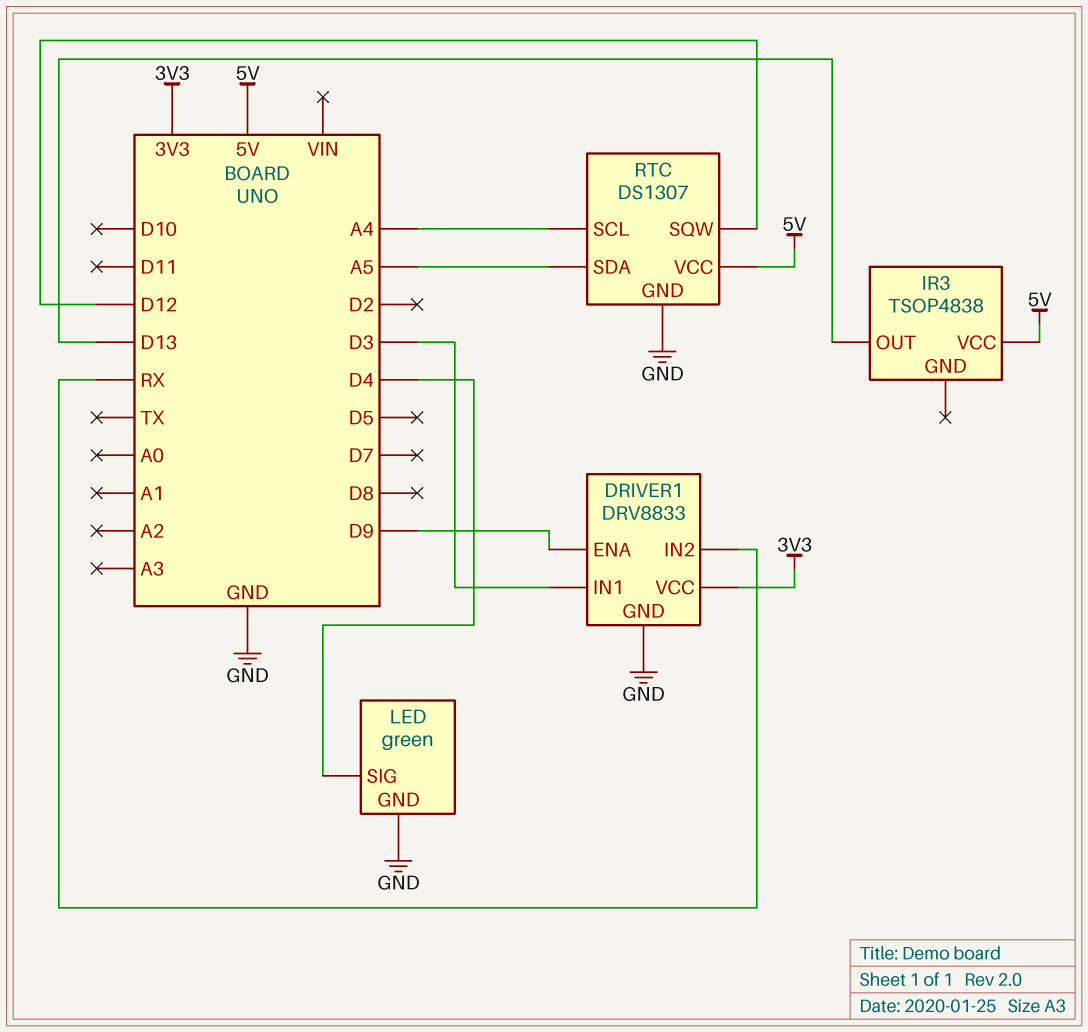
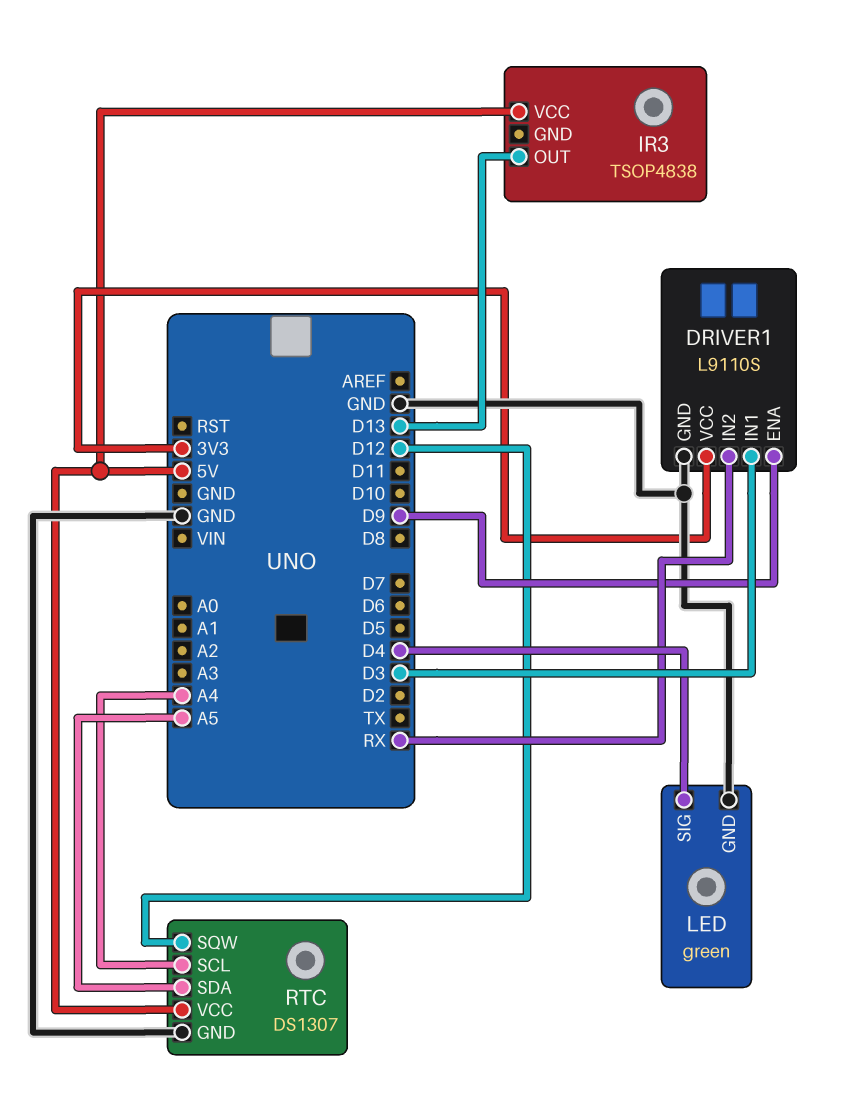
DRIVER1: DRV8833 -> L9110S

